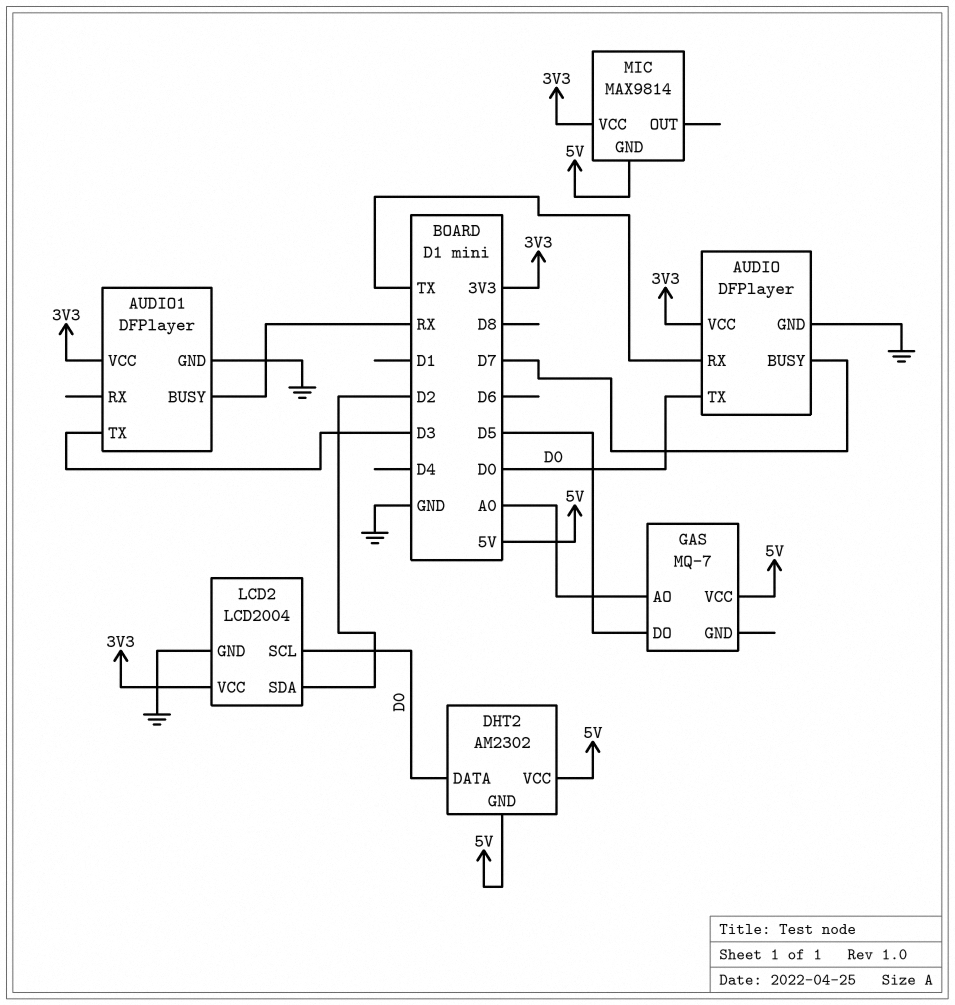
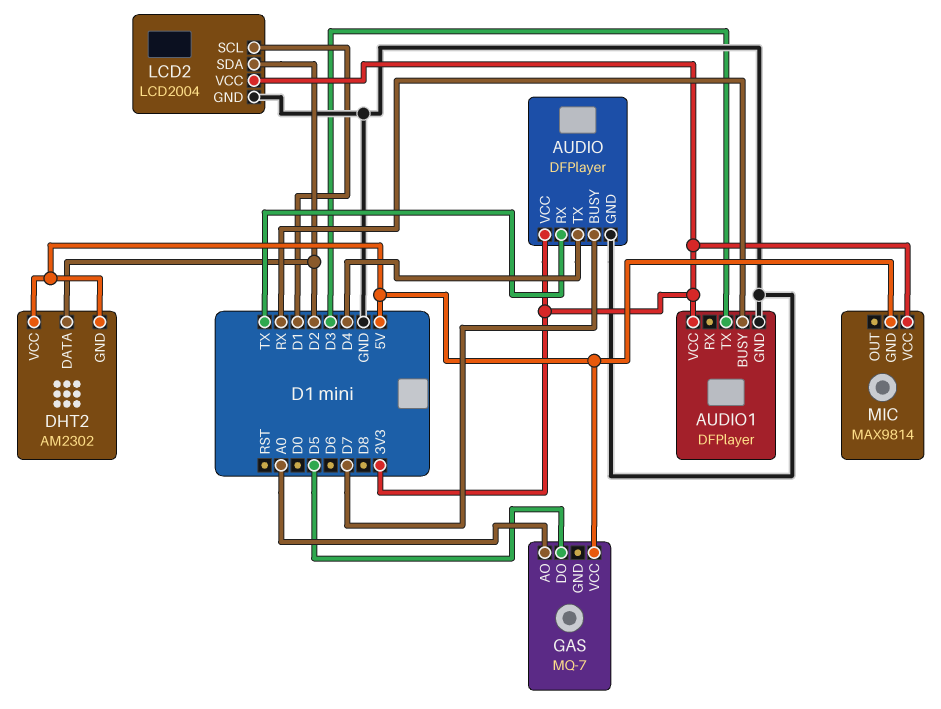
AUDIO pin TX: D0 -> D4
DHT2 pin DATA: D0 -> D2
LCD2 pin SCL: D0 -> D1

